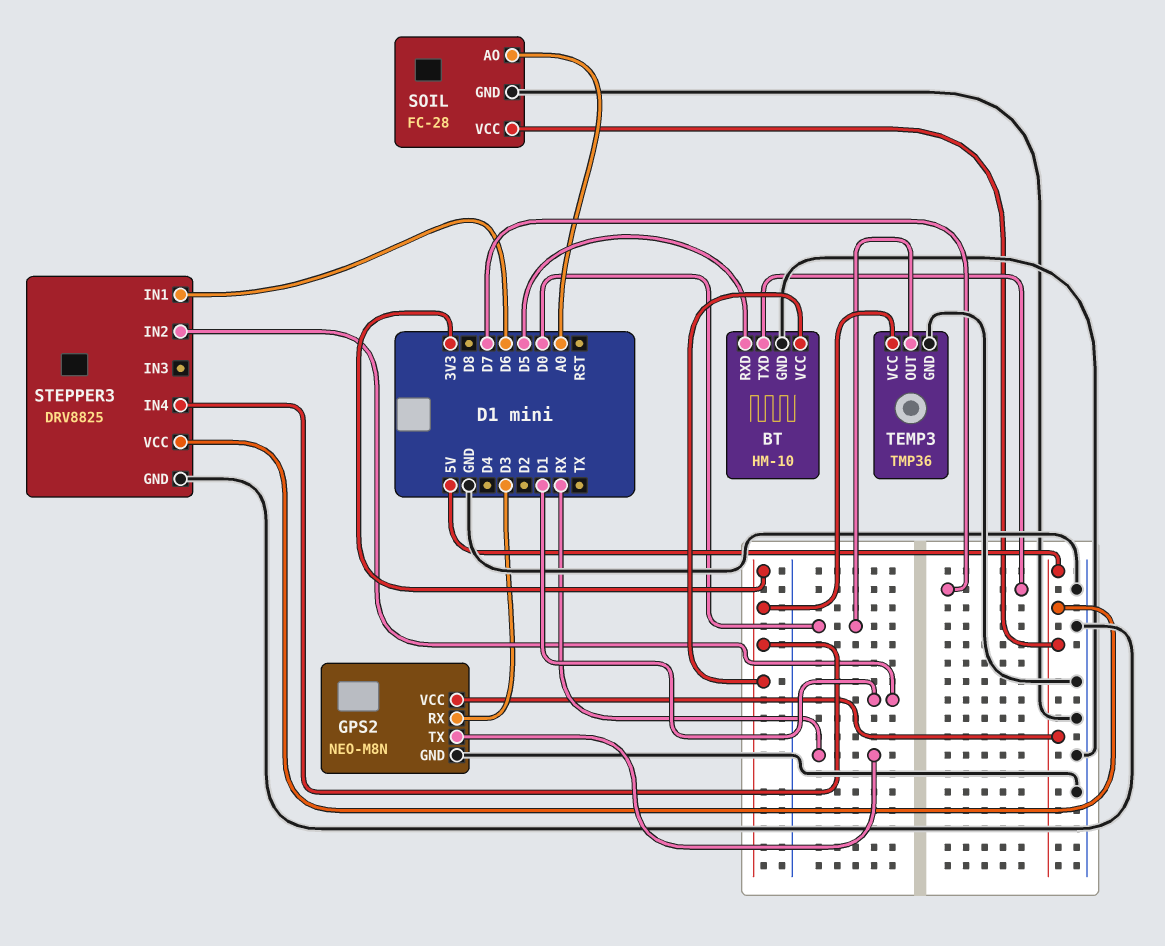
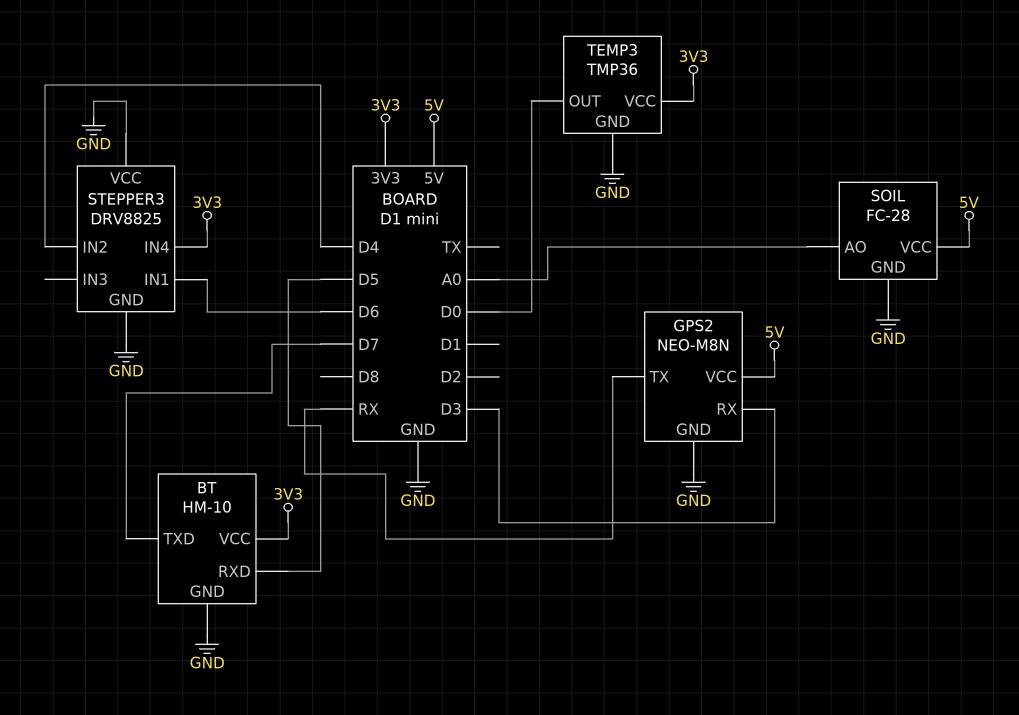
STEPPER3 pin IN2: D1 -> D4
STEPPER3 pin VCC: 5V -> GND

